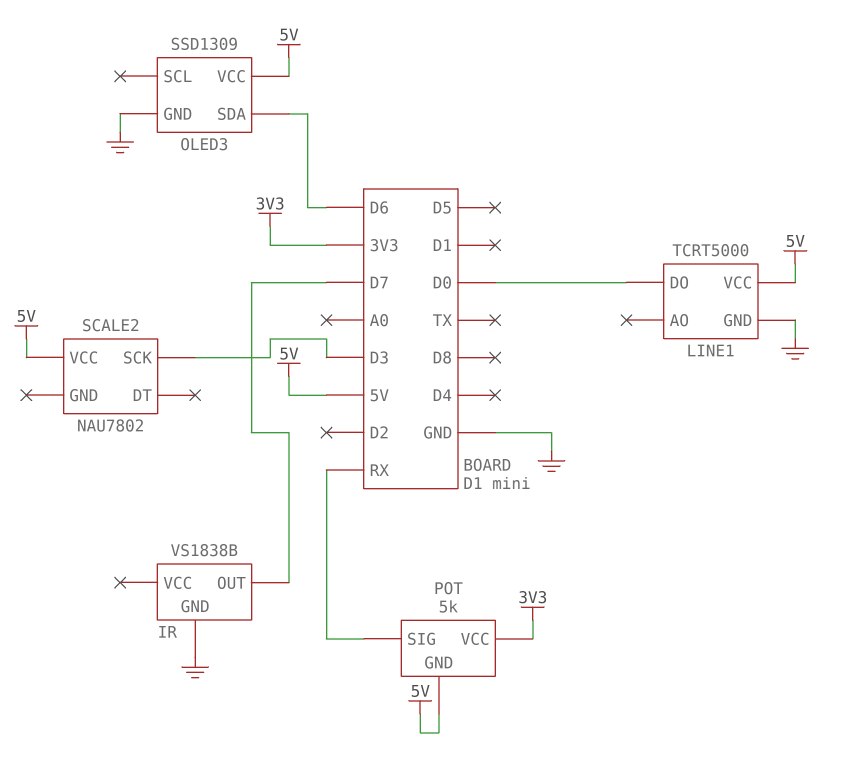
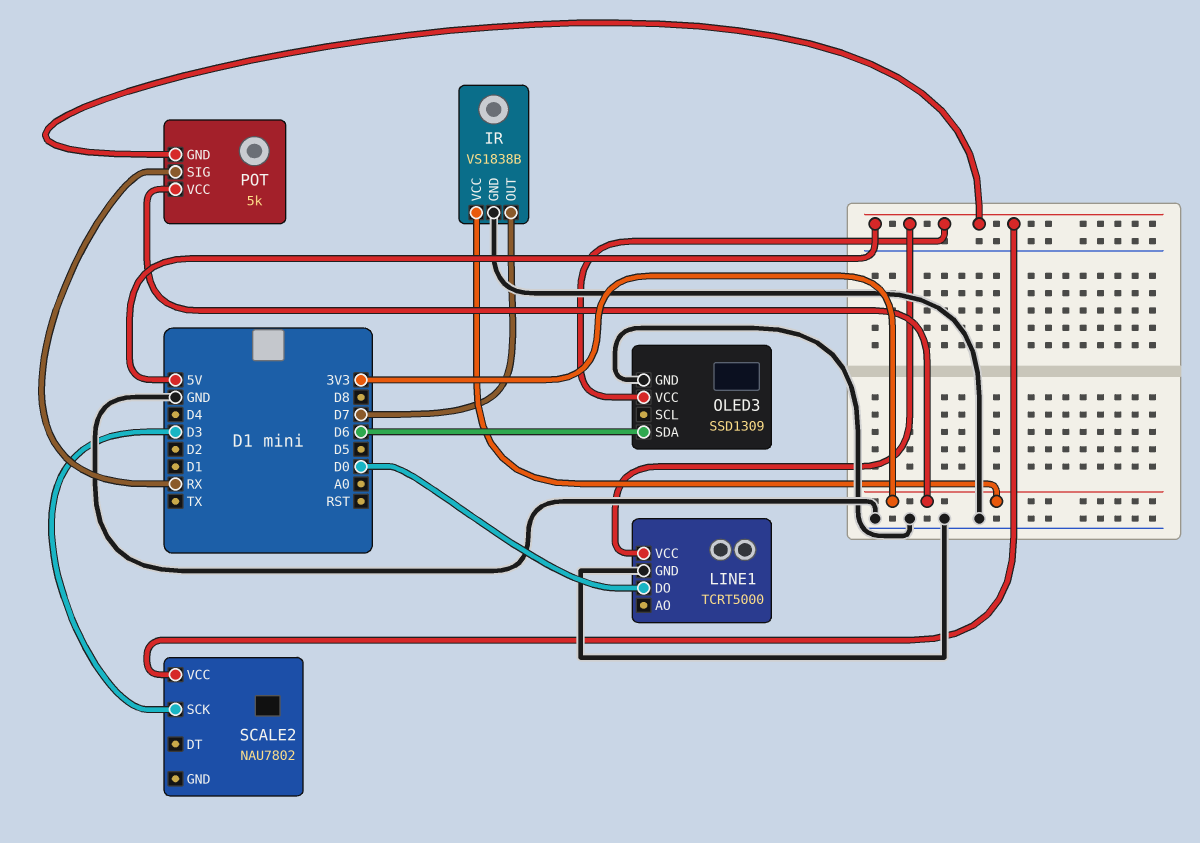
IR pin VCC: none -> 3V3

